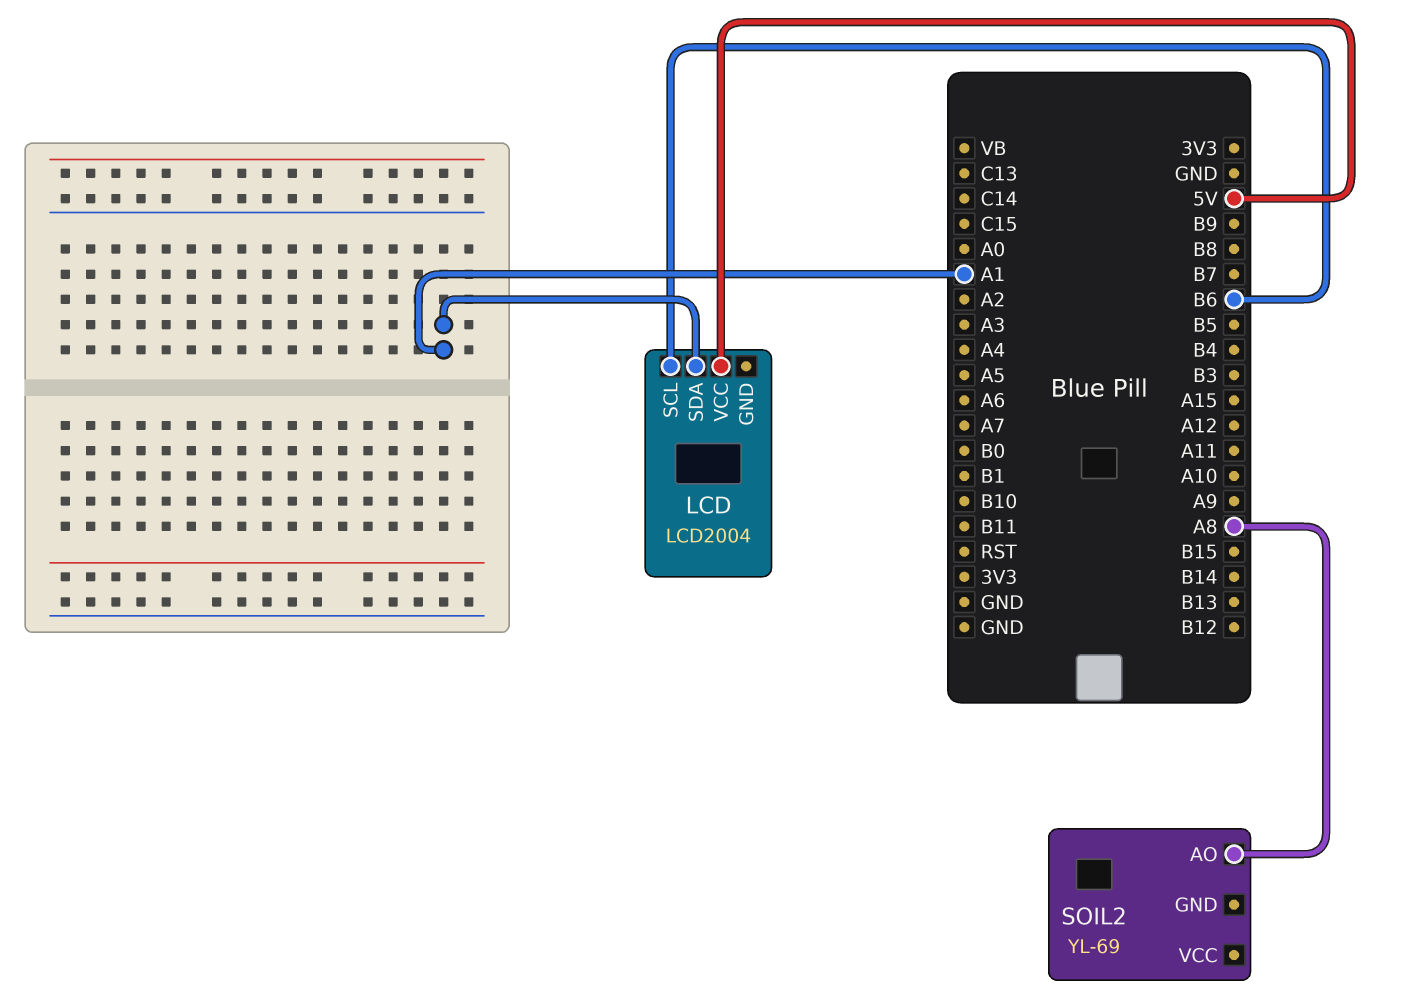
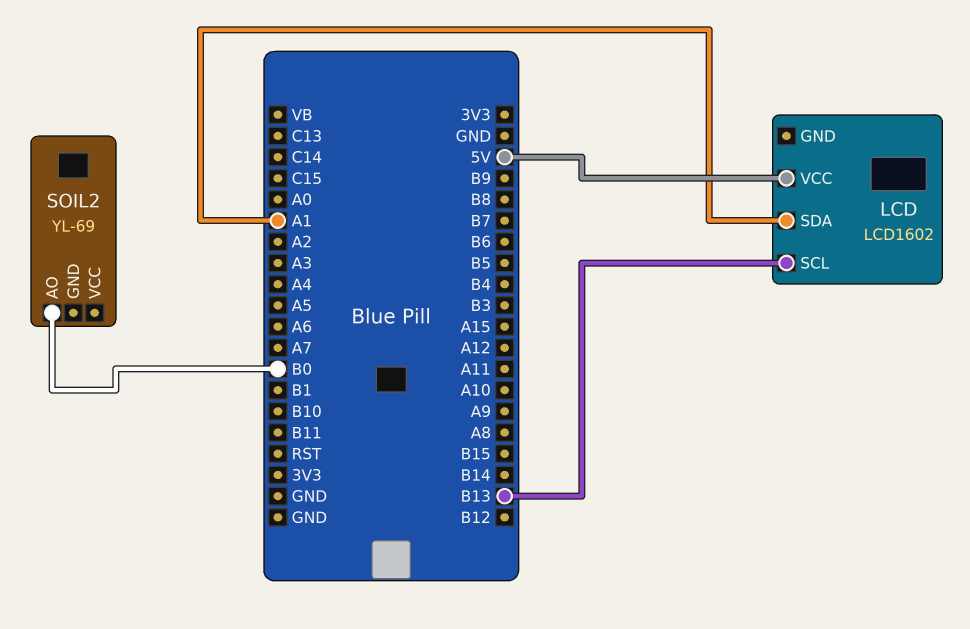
LCD: LCD2004 -> LCD1602
LCD pin SCL: B6 -> B13
SOIL2 pin AO: A8 -> B0

